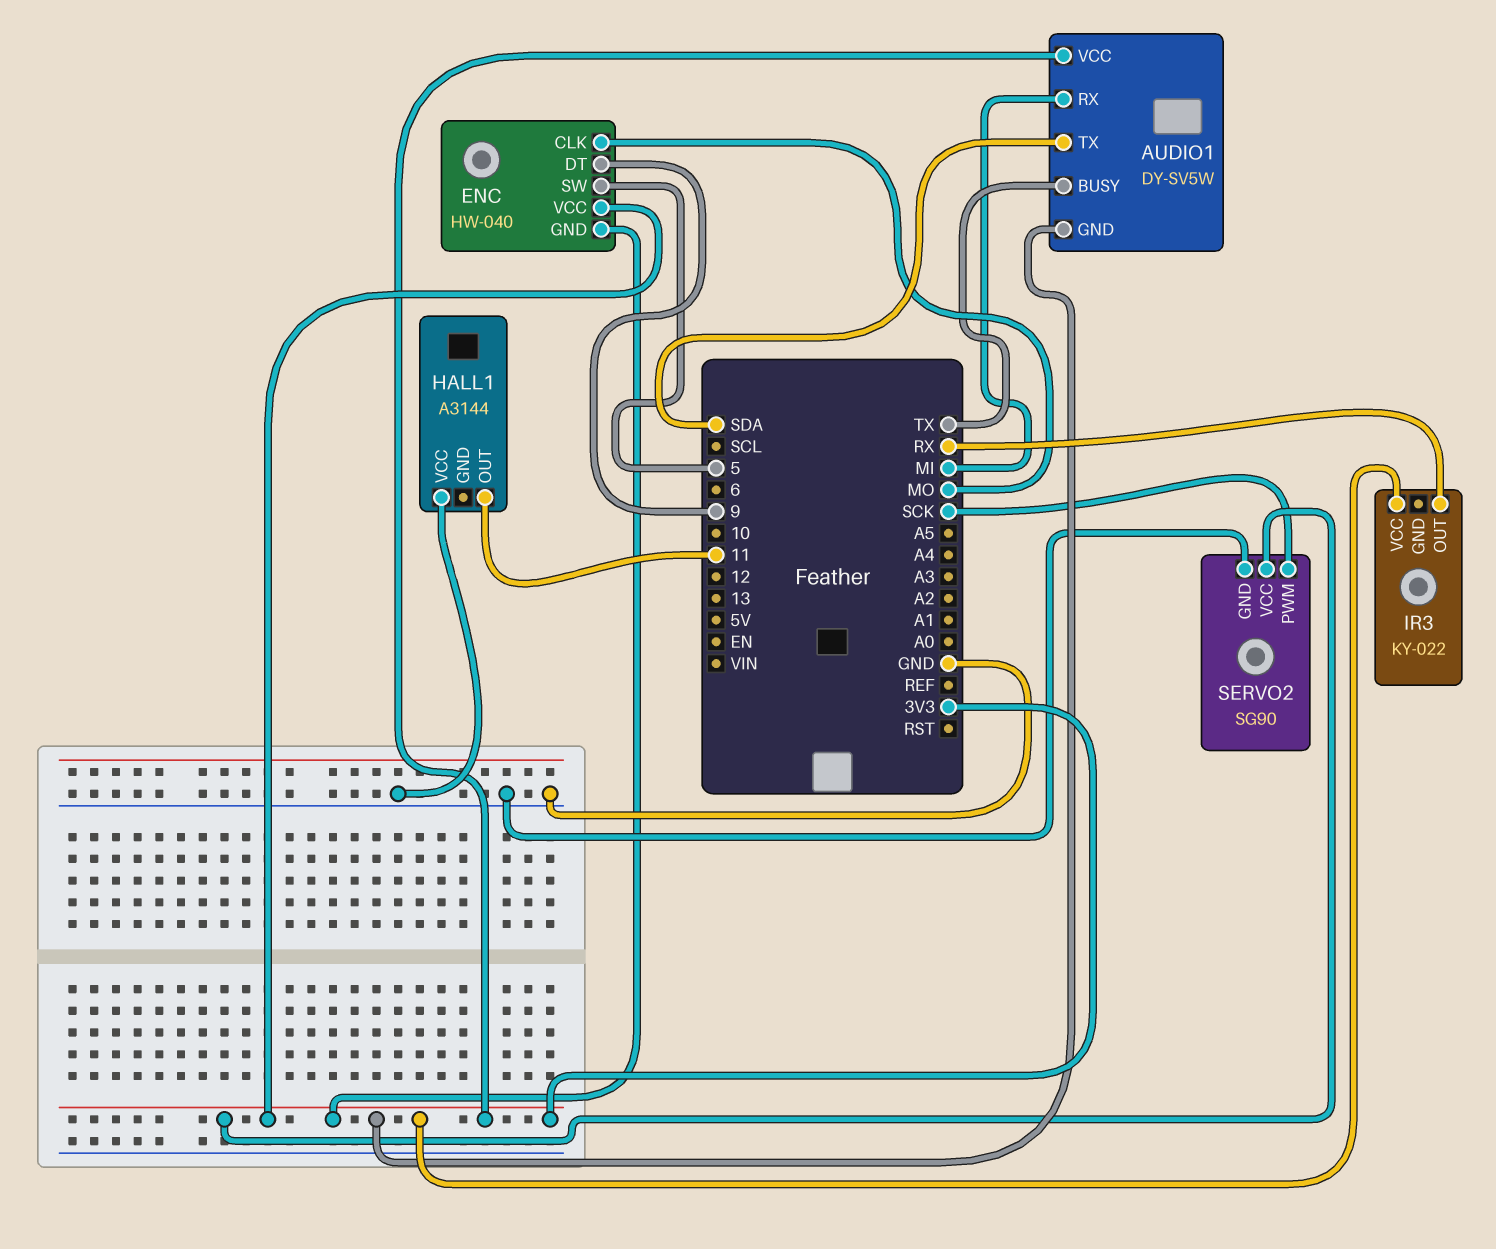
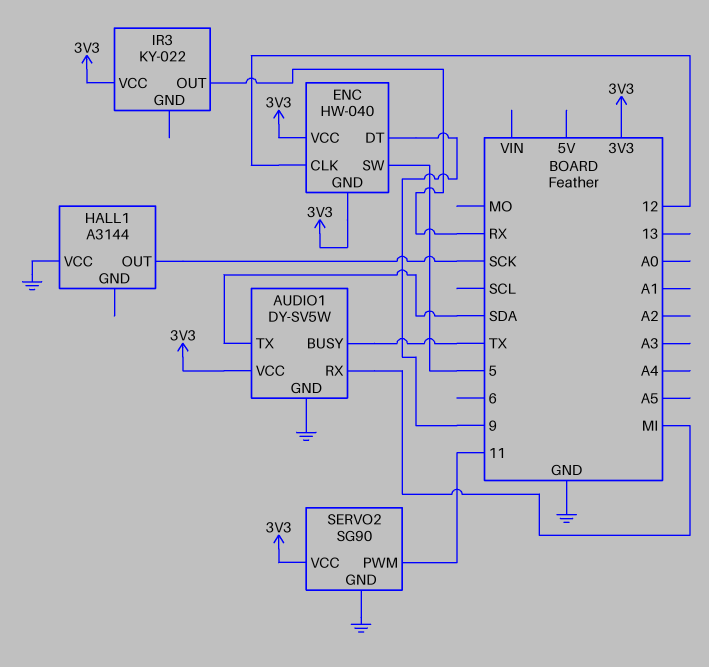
AUDIO1 pin GND: 3V3 -> GND
ENC pin CLK: MO -> 12
HALL1 pin OUT: 11 -> SCK
SERVO2 pin PWM: SCK -> 11

